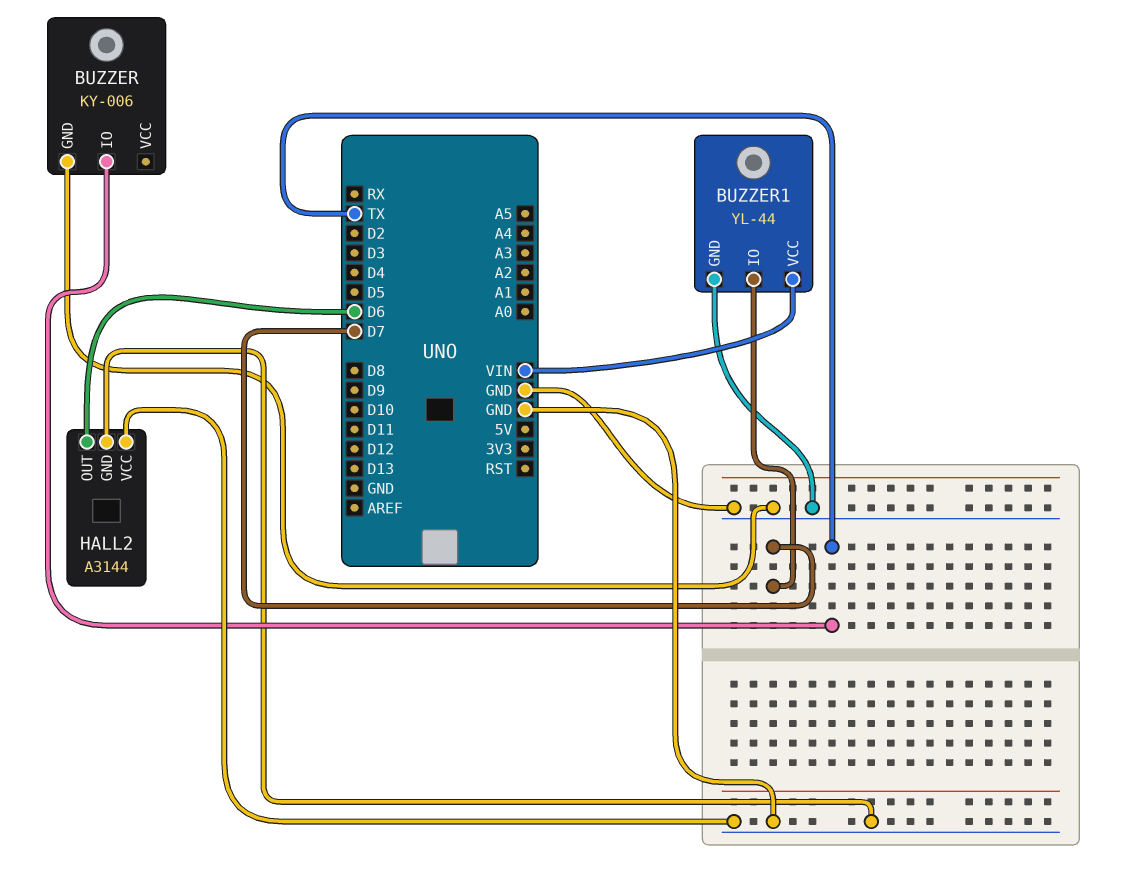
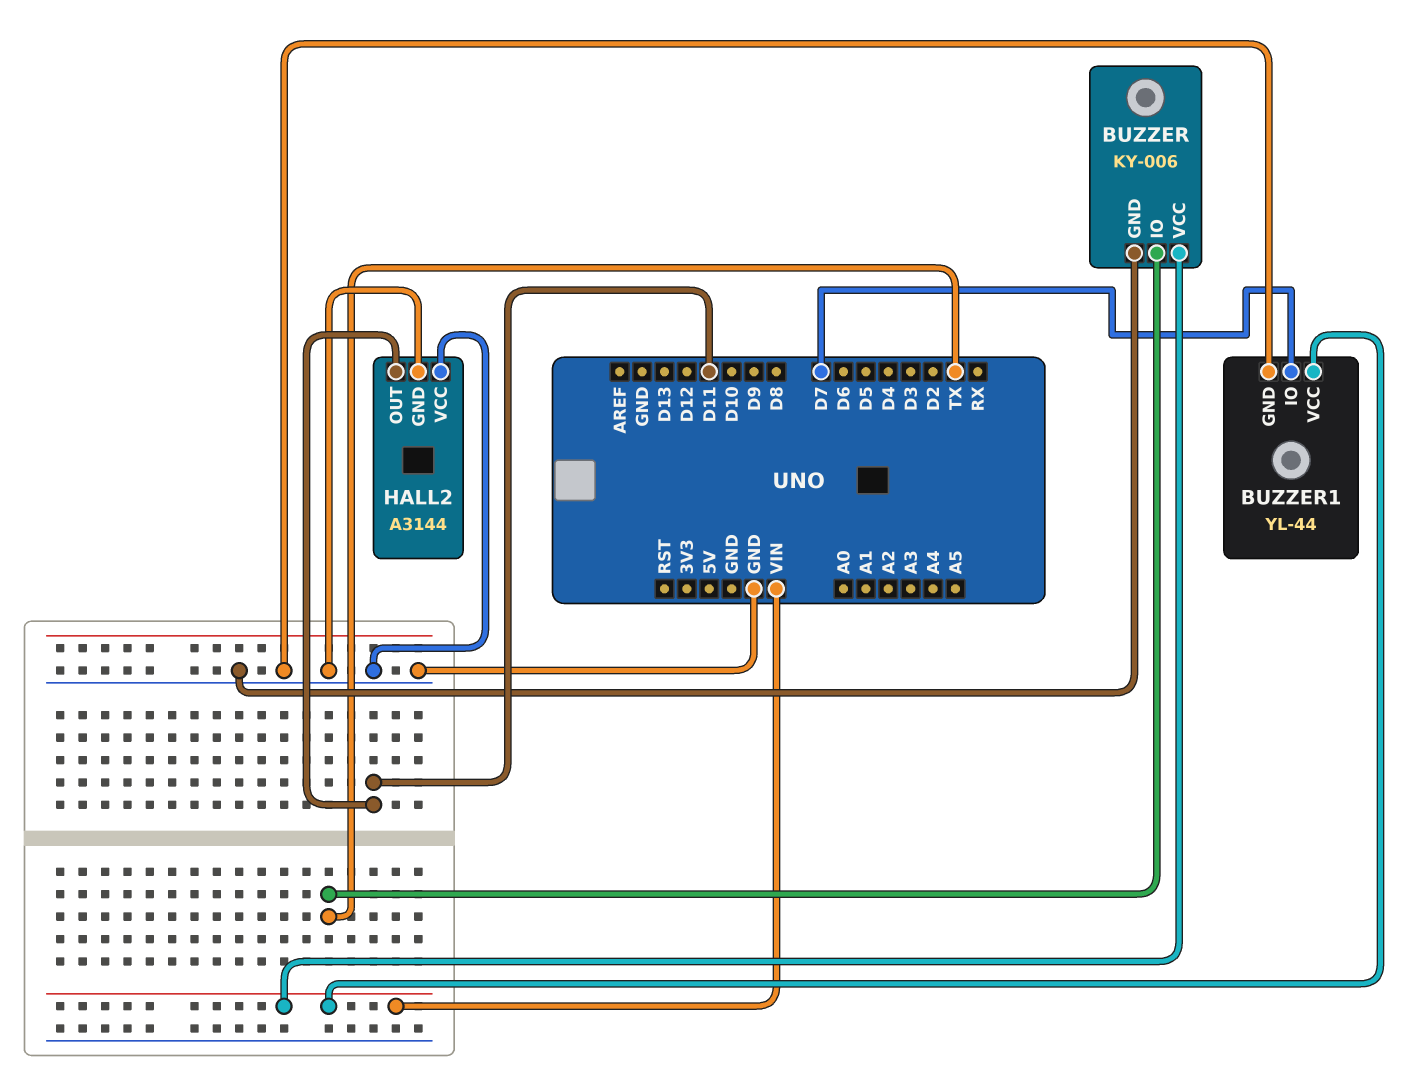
BUZZER pin VCC: none -> VIN
HALL2 pin OUT: D6 -> D11

